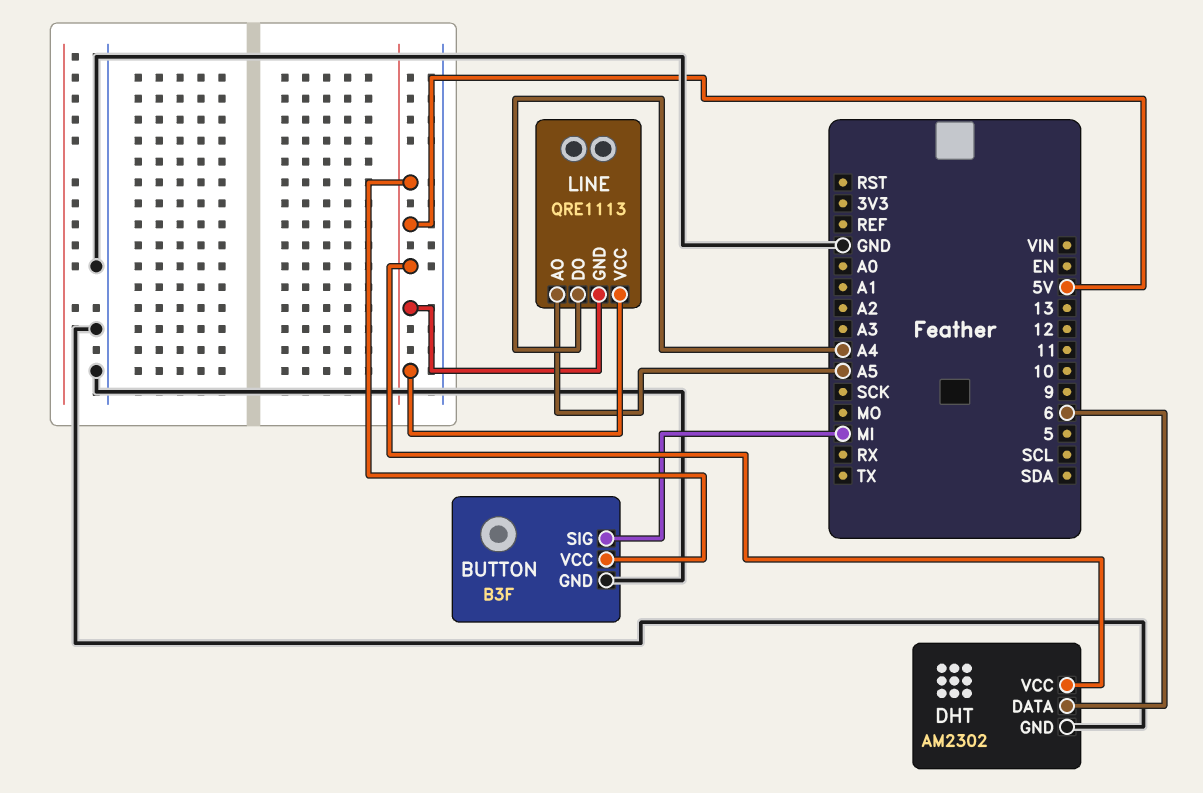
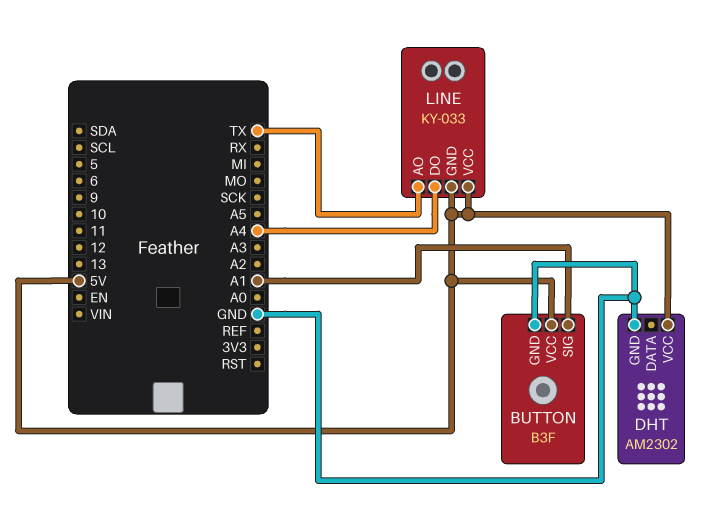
BUTTON pin SIG: MI -> A1
DHT pin DATA: 6 -> none
LINE: QRE1113 -> KY-033
LINE pin AO: A5 -> TX

